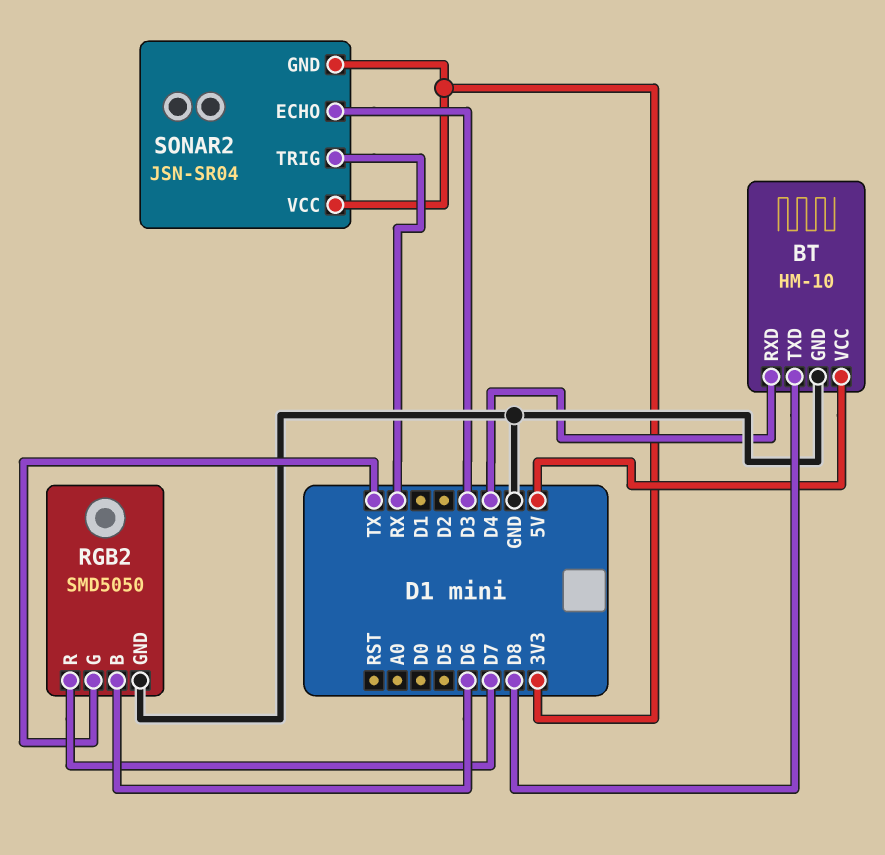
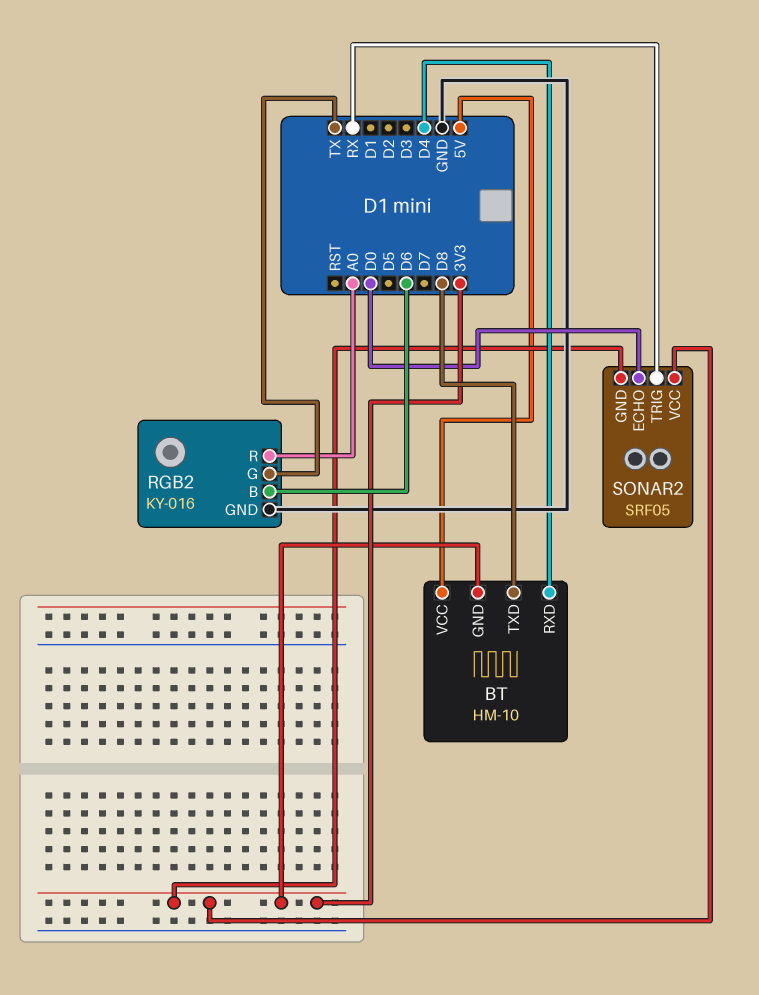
BT pin GND: GND -> 3V3
RGB2: SMD5050 -> KY-016
RGB2 pin R: D7 -> A0
SONAR2: JSN-SR04 -> SRF05
SONAR2 pin ECHO: D3 -> D0

